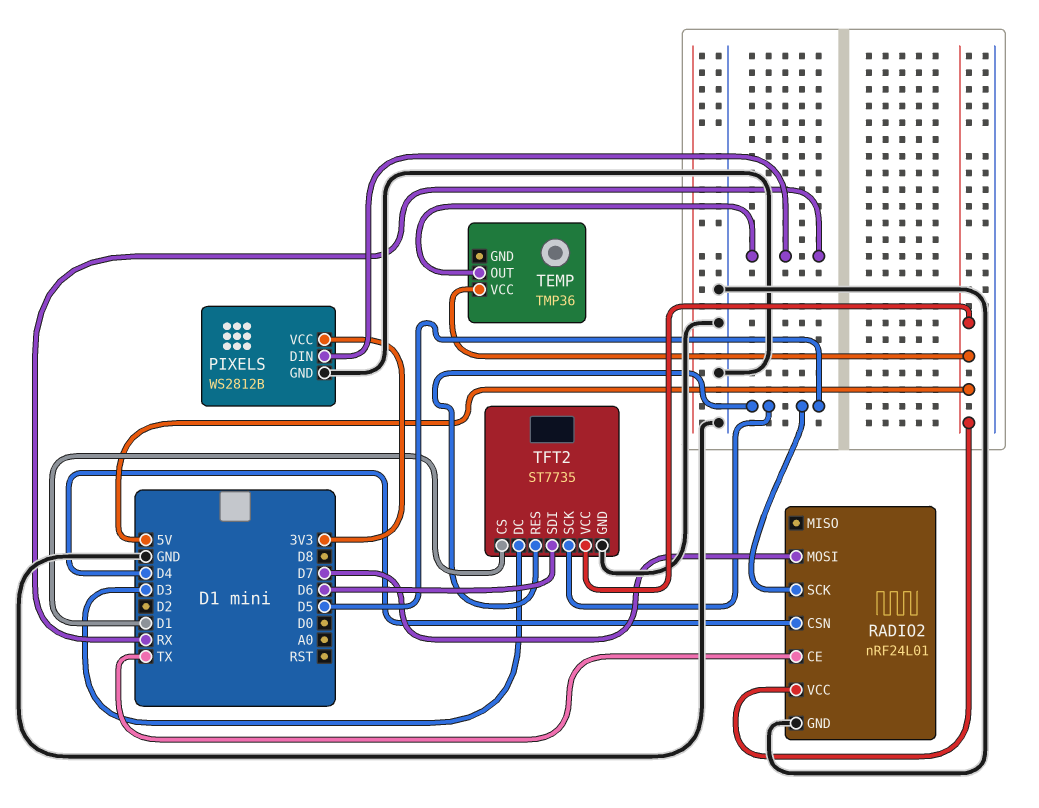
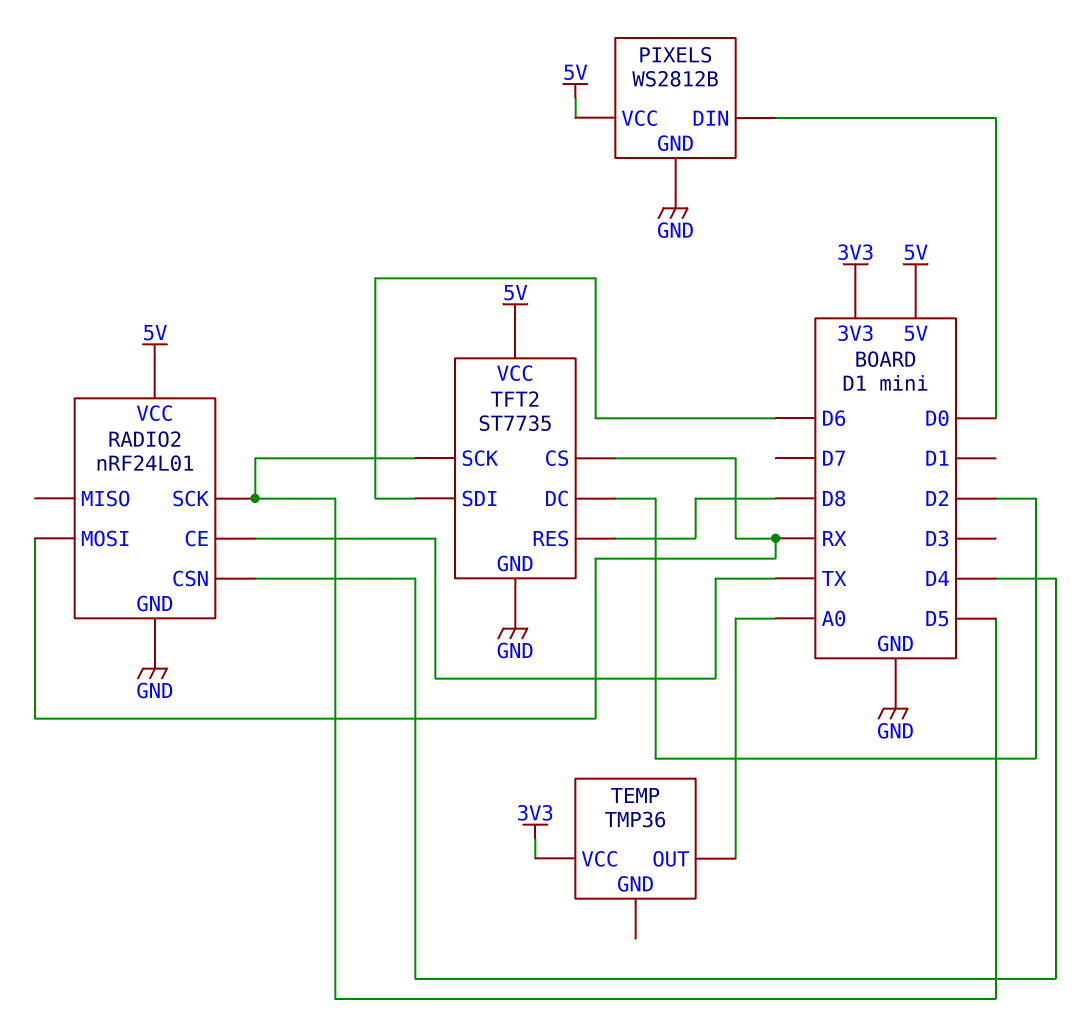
PIXELS pin DIN: RX -> D0
PIXELS pin VCC: 3V3 -> 5V
RADIO2 pin MOSI: D7 -> RX
TEMP pin OUT: RX -> A0
TEMP pin VCC: 5V -> 3V3
TFT2 pin CS: D1 -> RX
TFT2 pin DC: D3 -> D2
TFT2 pin RES: D5 -> D8

